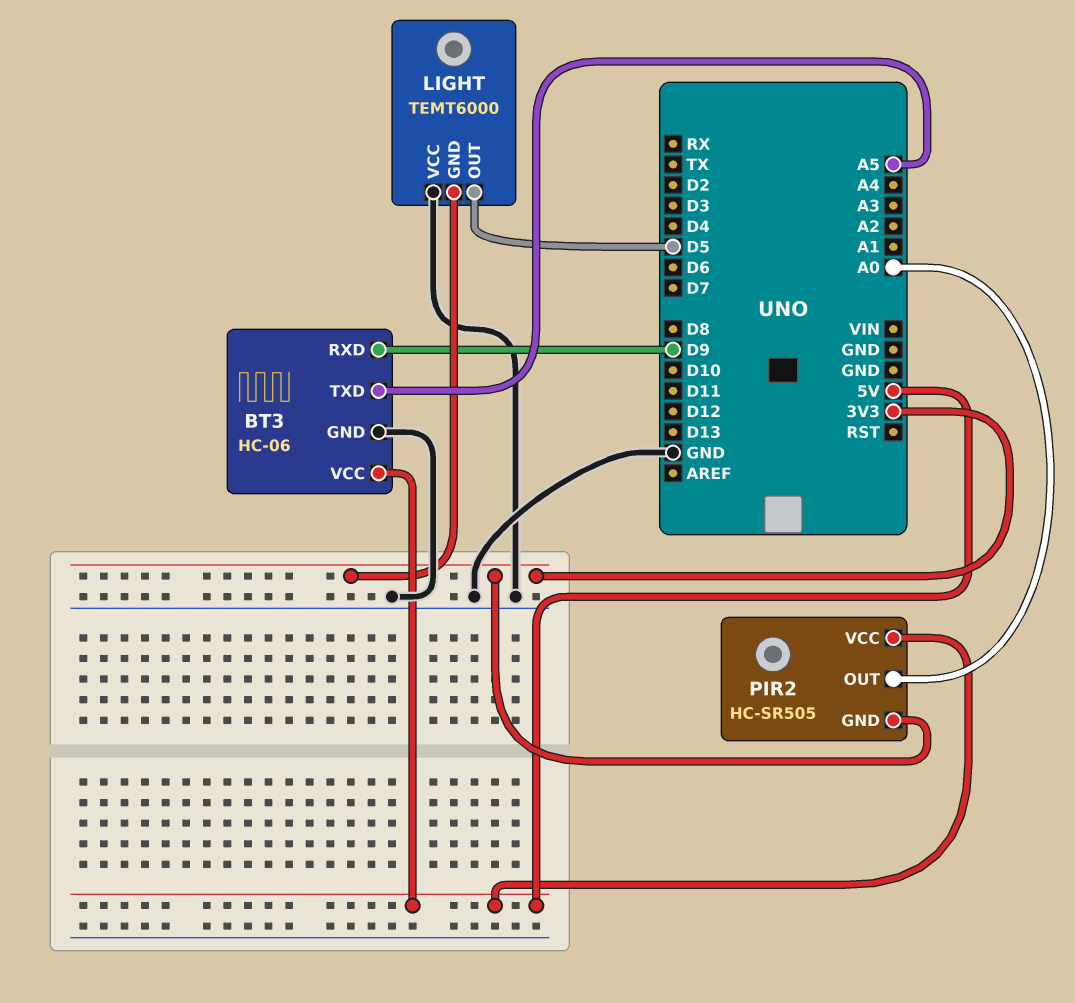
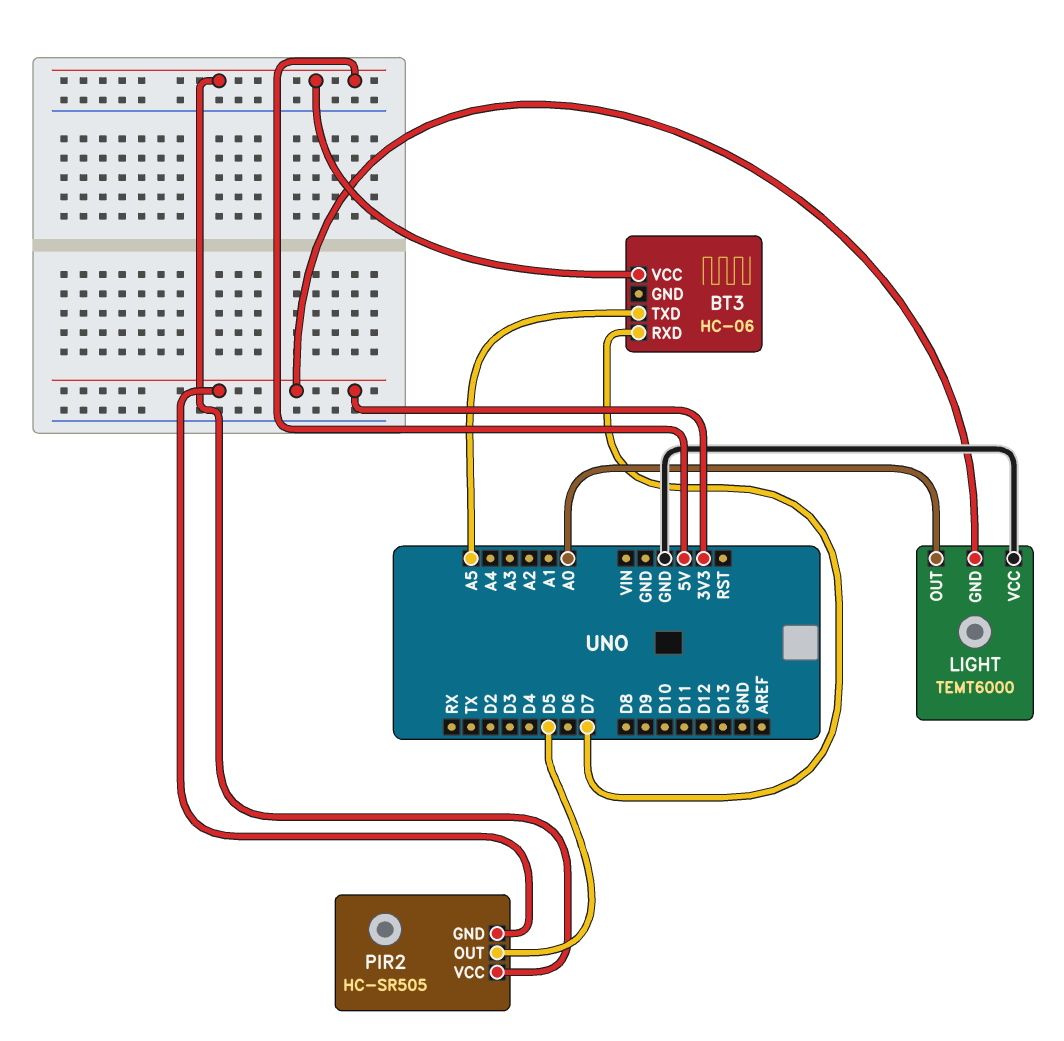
BT3 pin GND: GND -> none
BT3 pin RXD: D9 -> D7
LIGHT pin OUT: D5 -> A0
PIR2 pin OUT: A0 -> D5

